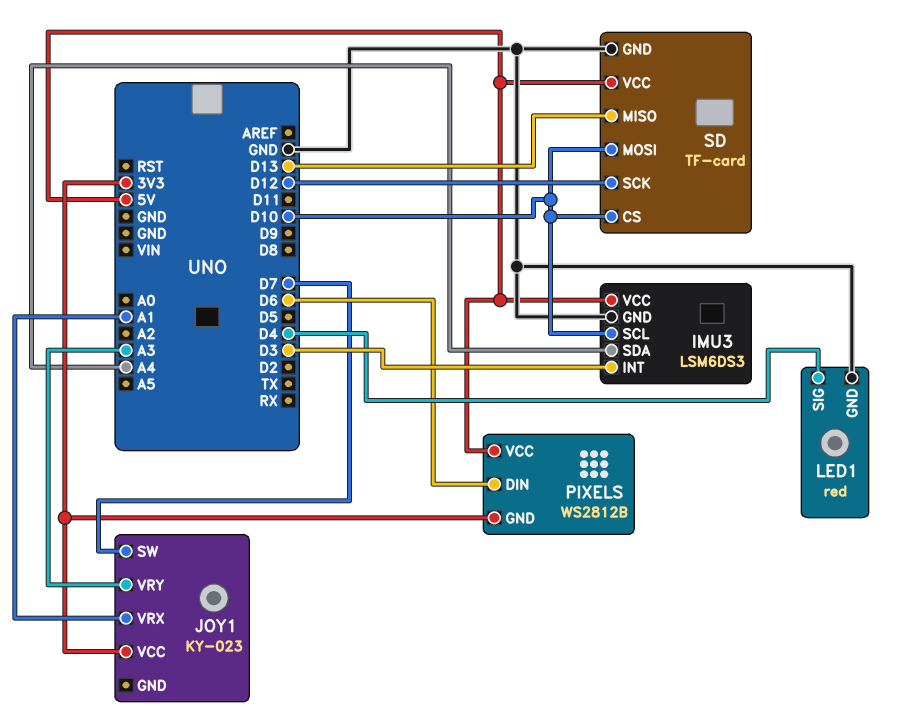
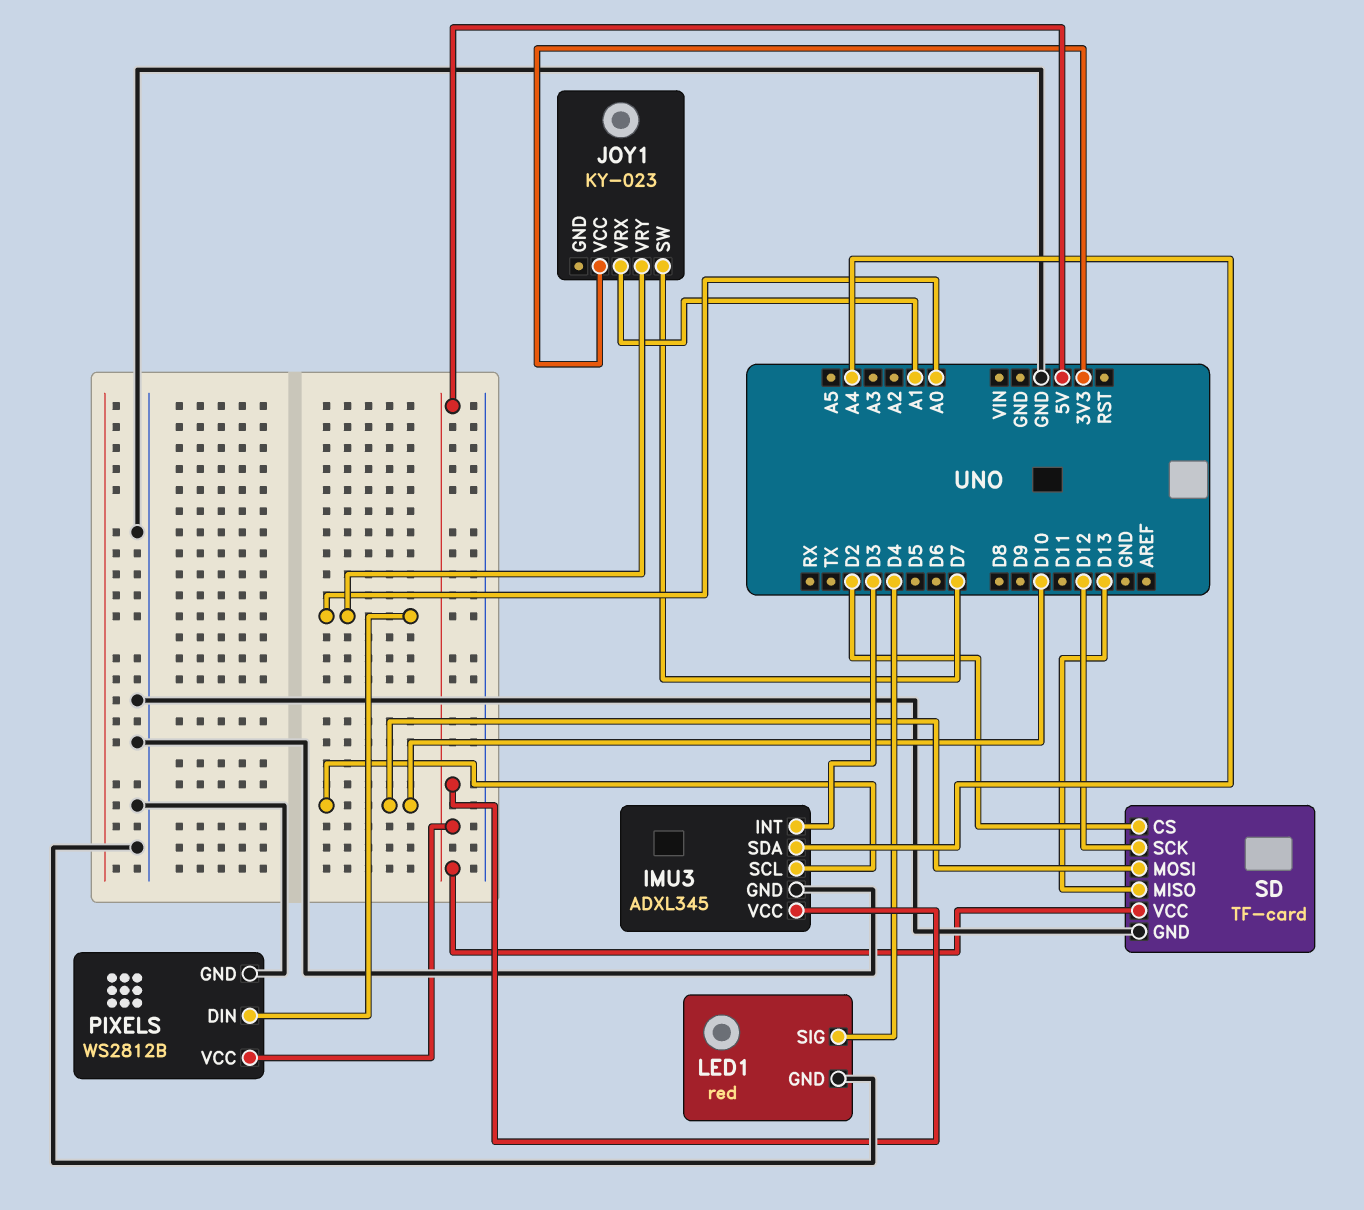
IMU3: LSM6DS3 -> ADXL345
JOY1 pin VRY: A3 -> A0
PIXELS pin DIN: D6 -> A0
PIXELS pin GND: 3V3 -> GND
SD pin CS: D10 -> D2

